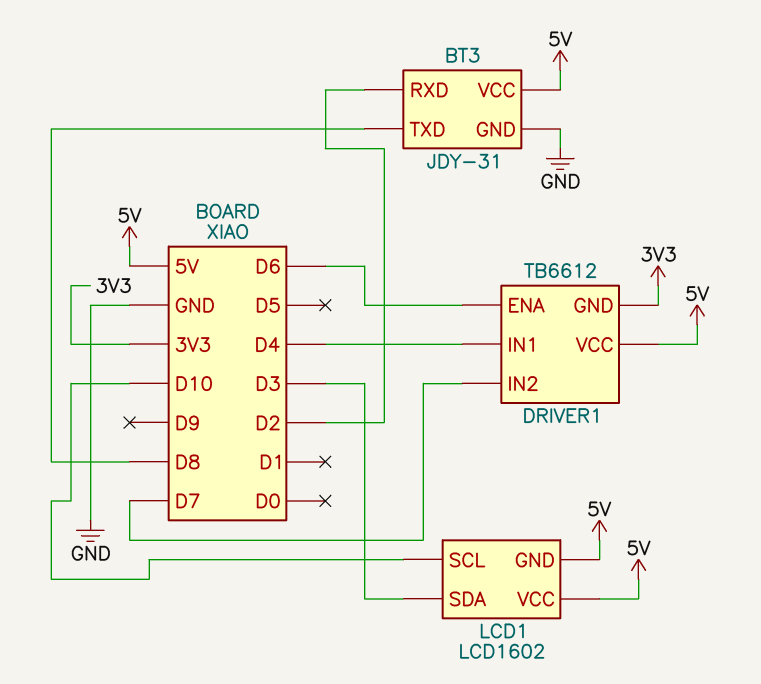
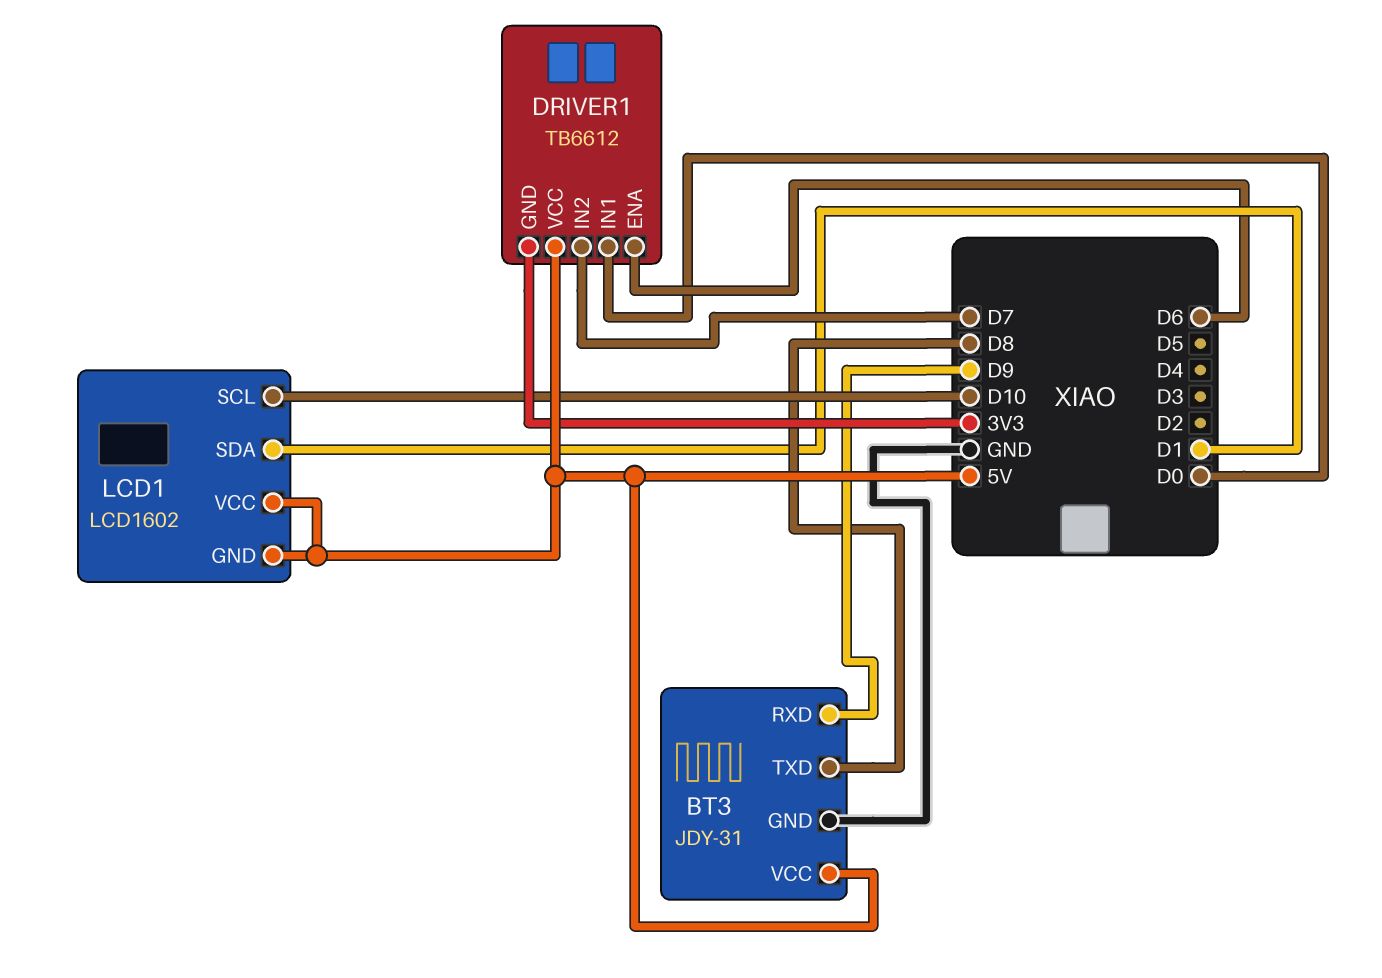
BT3 pin RXD: D2 -> D9
DRIVER1 pin IN1: D4 -> D0
LCD1 pin SDA: D3 -> D1

